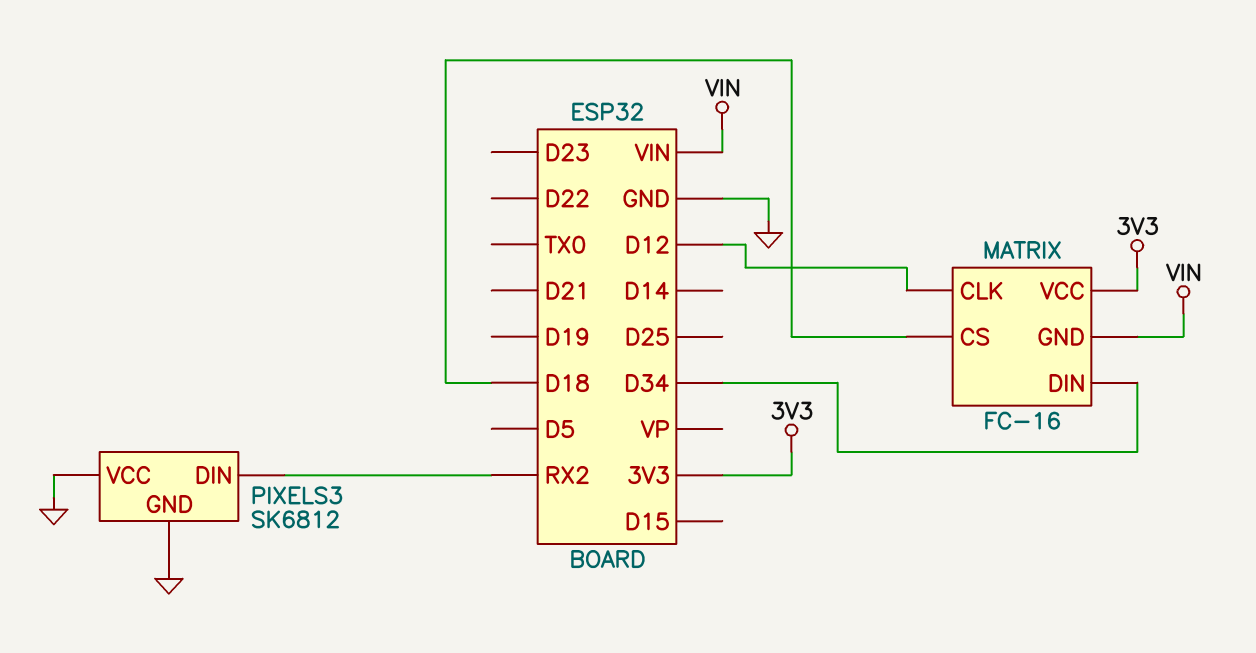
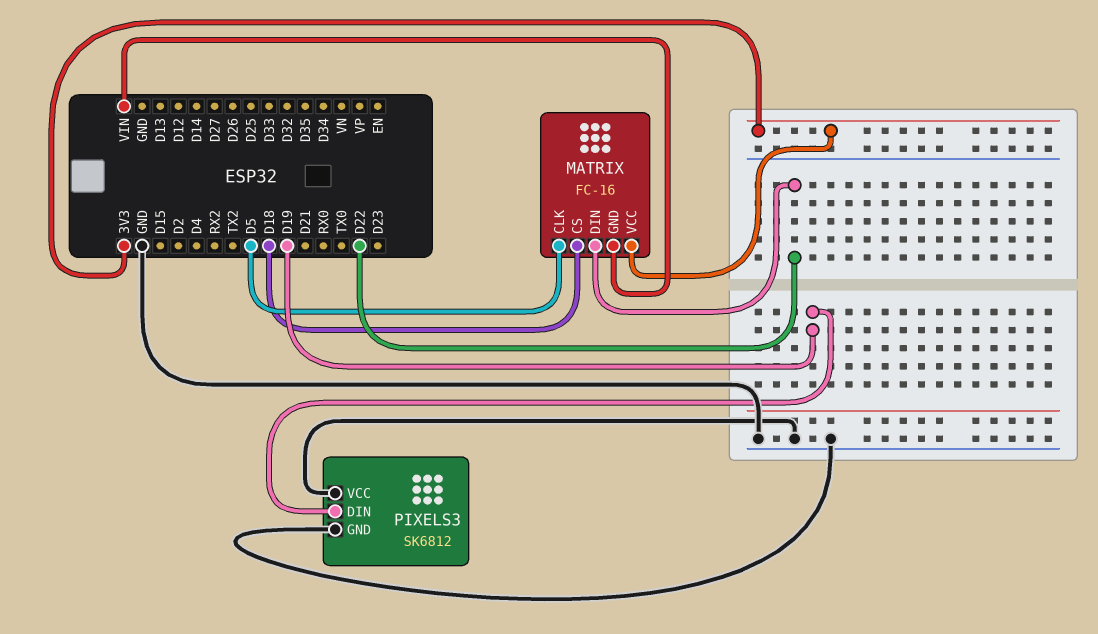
MATRIX pin CLK: D12 -> D5
MATRIX pin DIN: D34 -> D22
PIXELS3 pin DIN: RX2 -> D19

